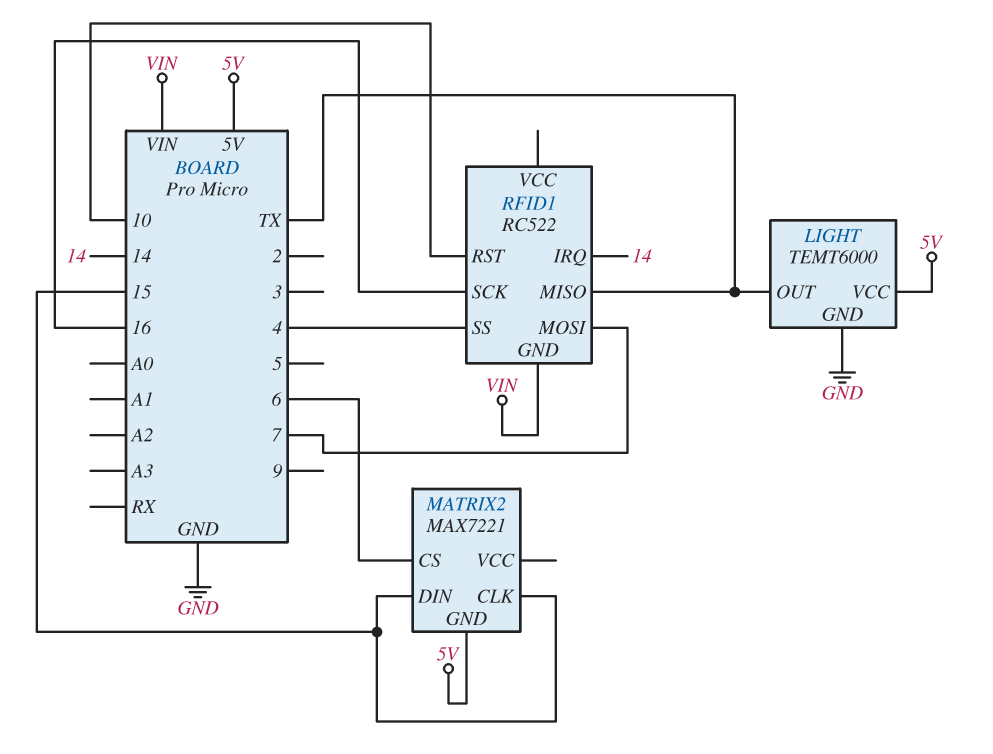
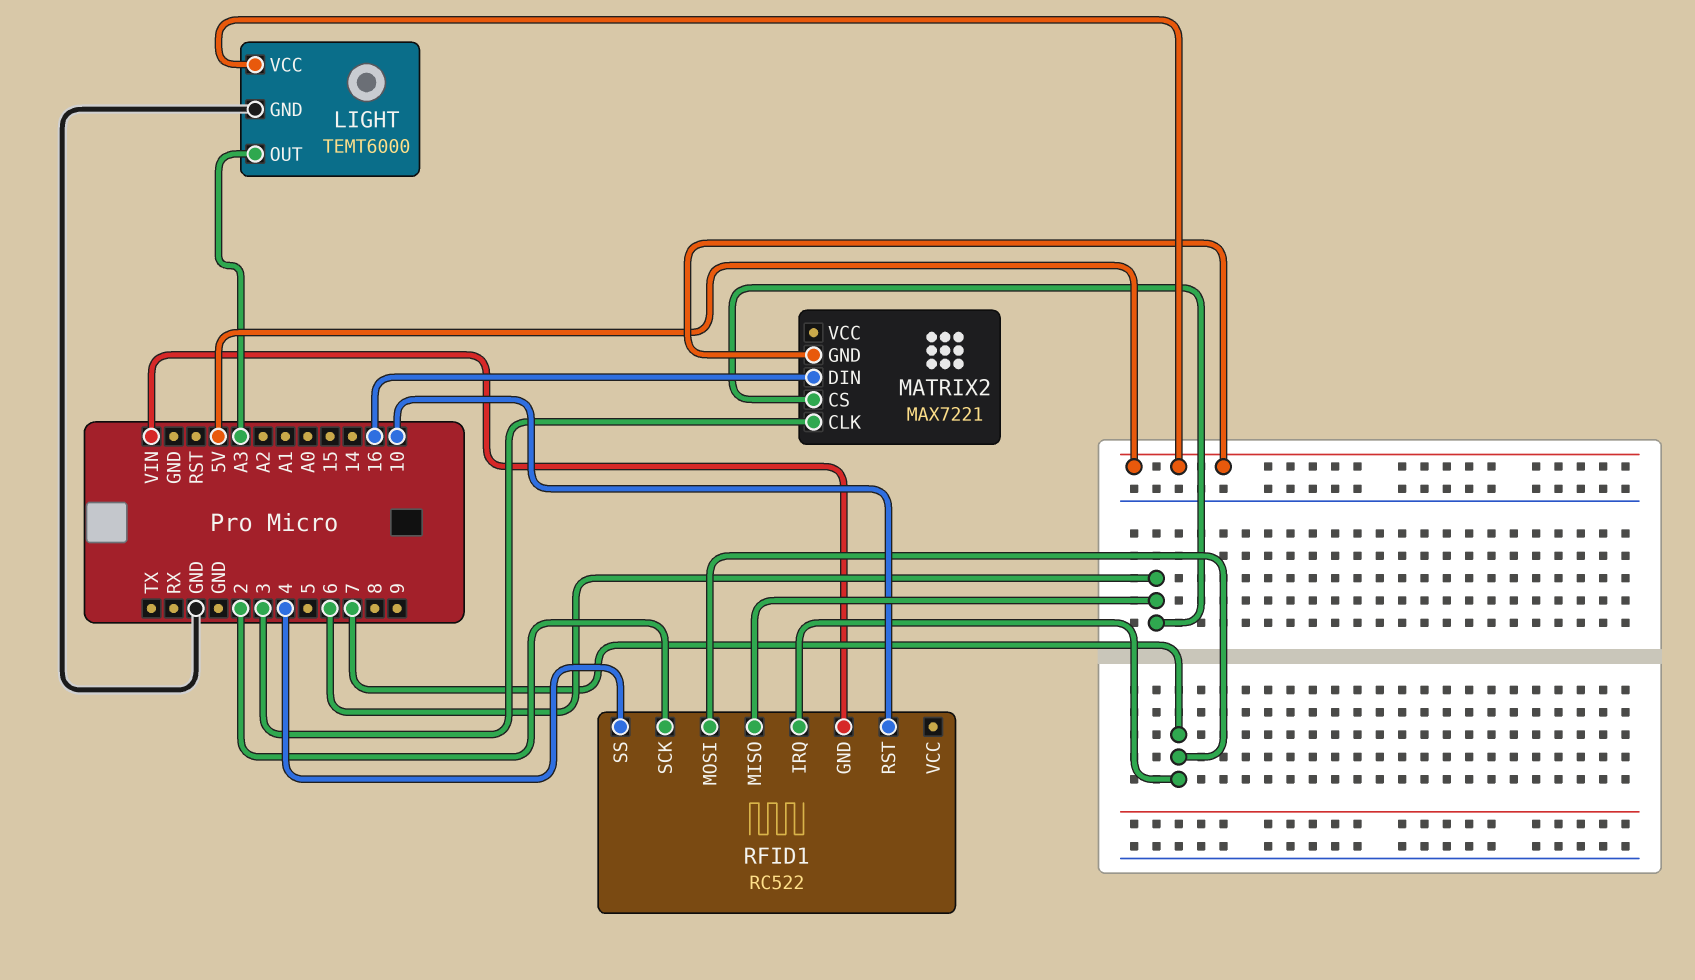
LIGHT pin OUT: TX -> A3
MATRIX2 pin CLK: 15 -> 3
MATRIX2 pin DIN: 15 -> 16
RFID1 pin IRQ: 14 -> 7
RFID1 pin MISO: TX -> 6
RFID1 pin SCK: 16 -> 2

